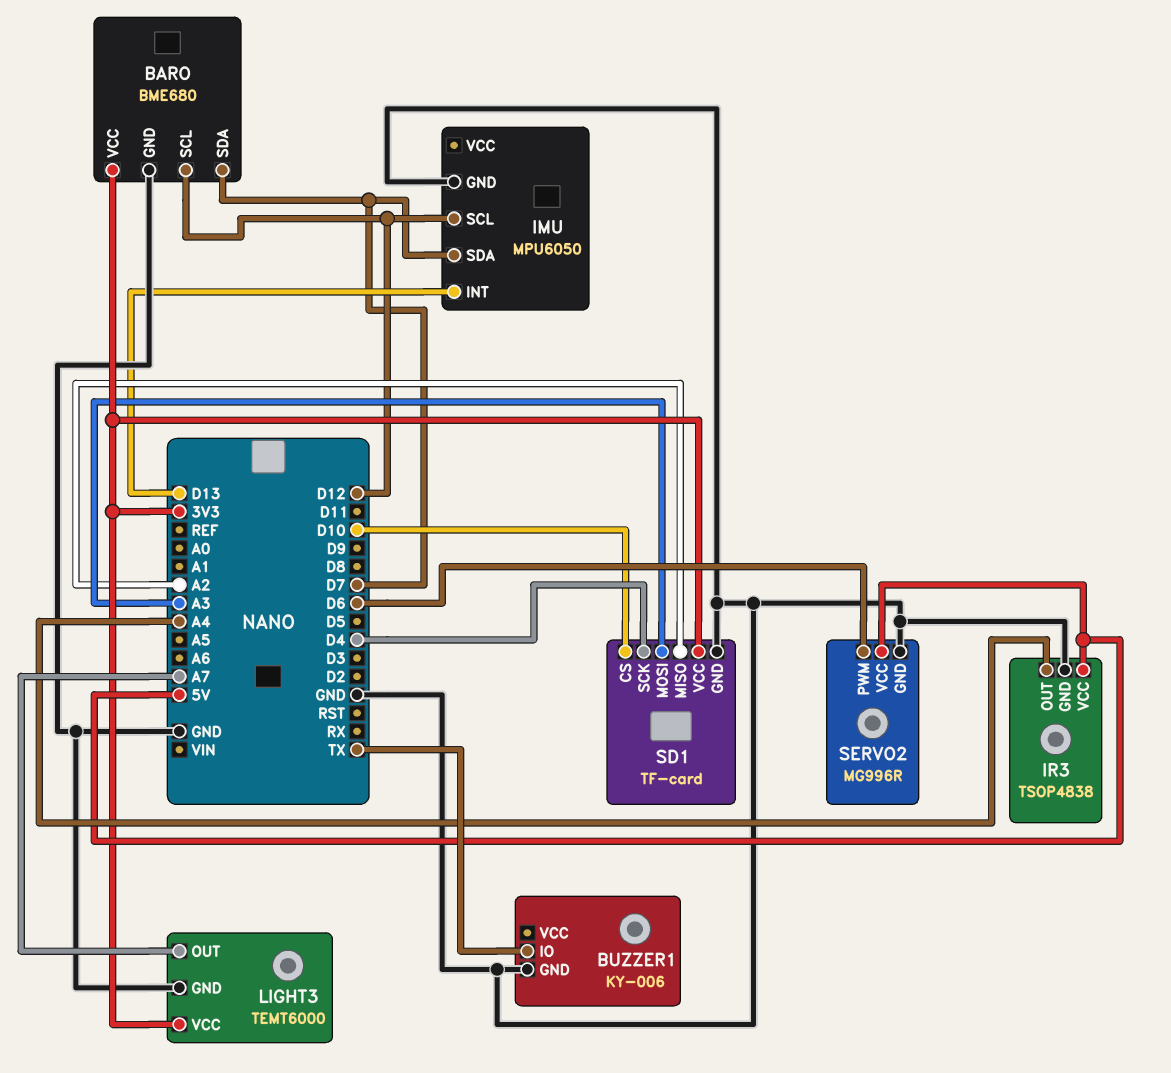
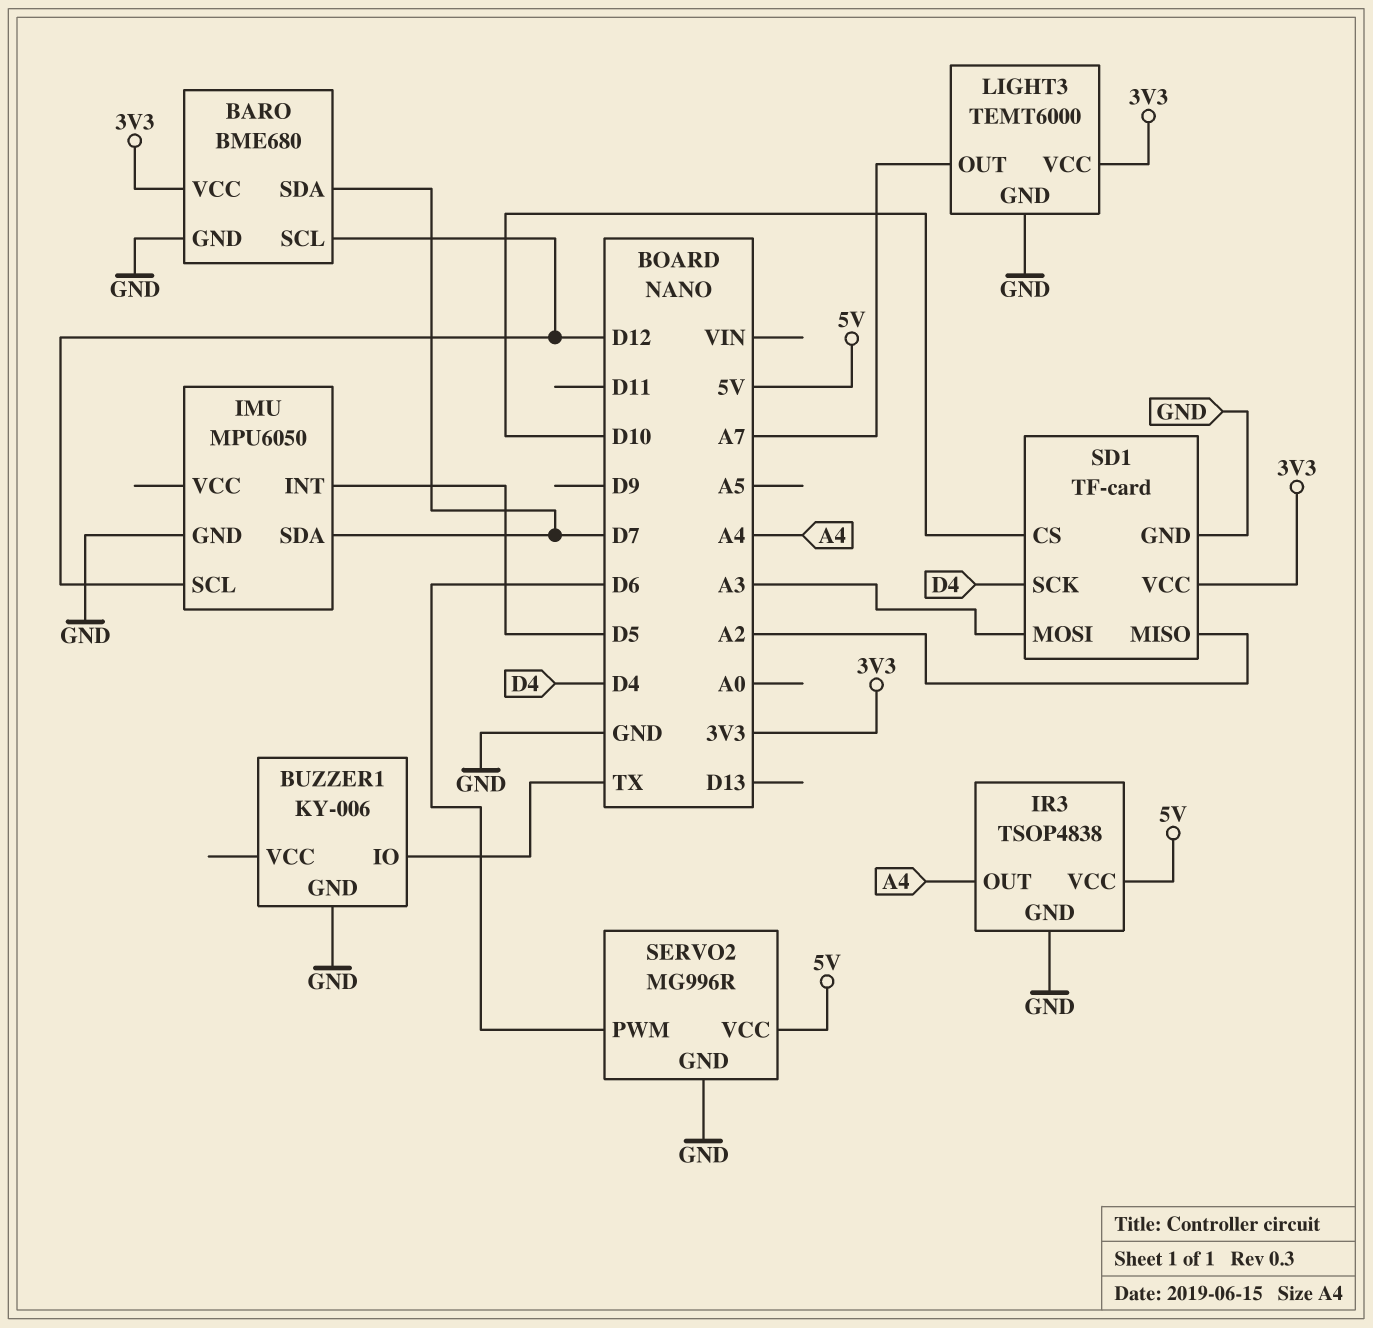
IMU pin INT: D13 -> D5

